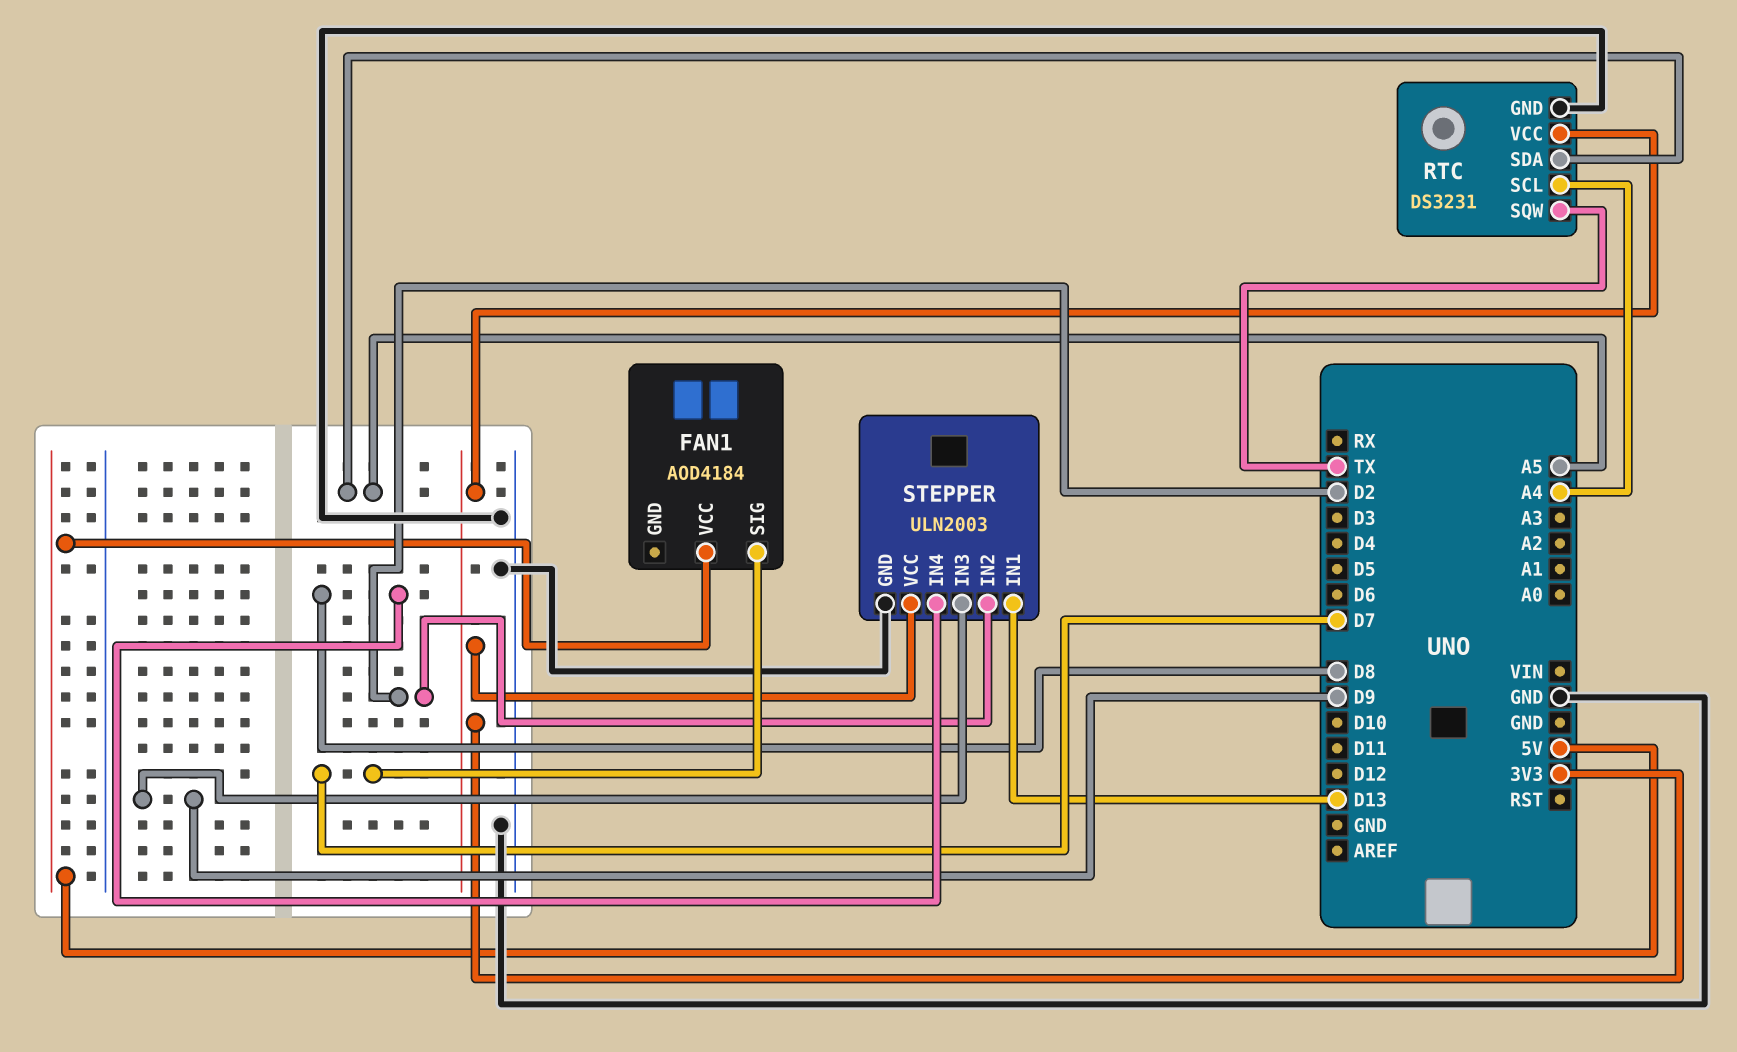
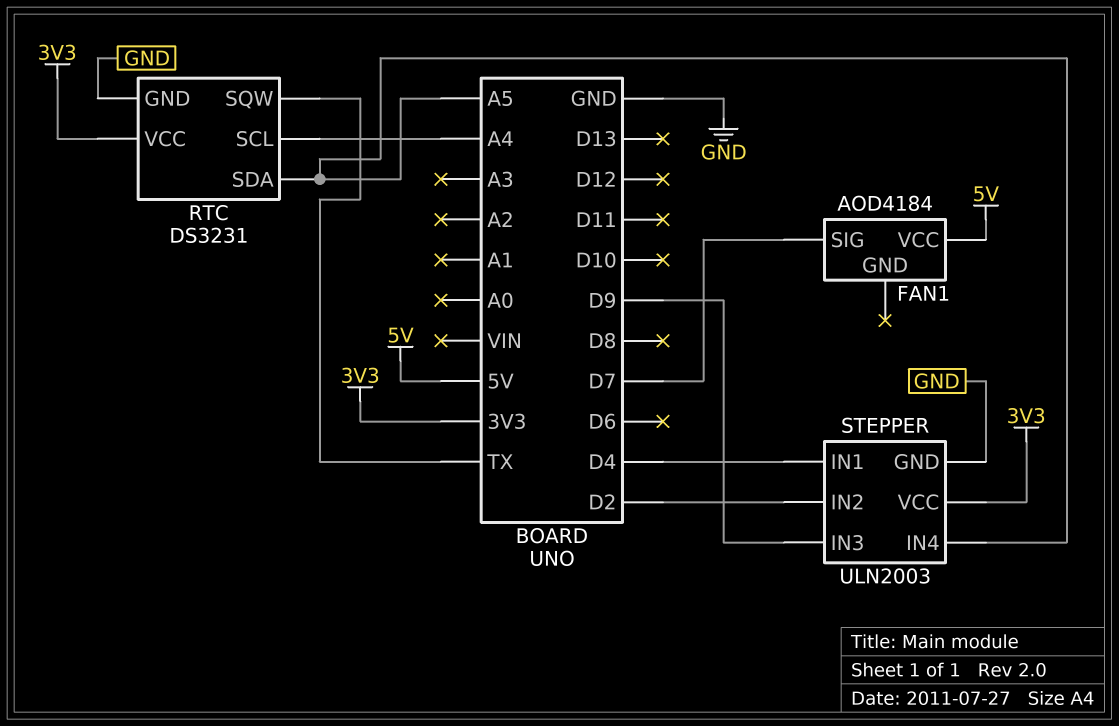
STEPPER pin IN1: D13 -> D4
STEPPER pin IN4: D8 -> A5

